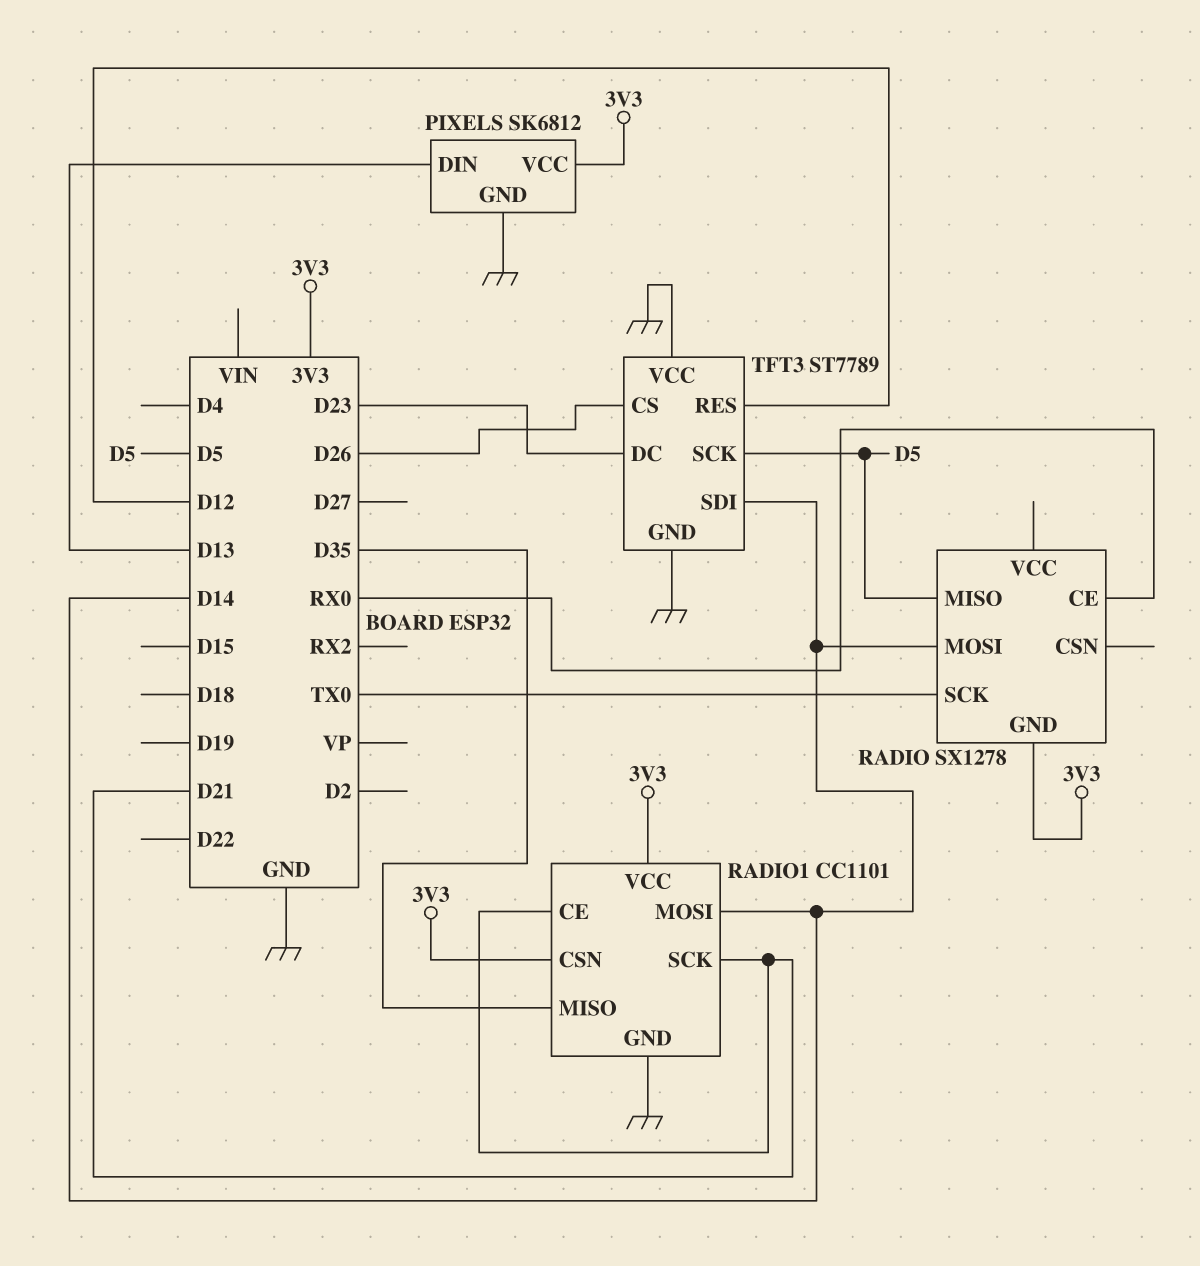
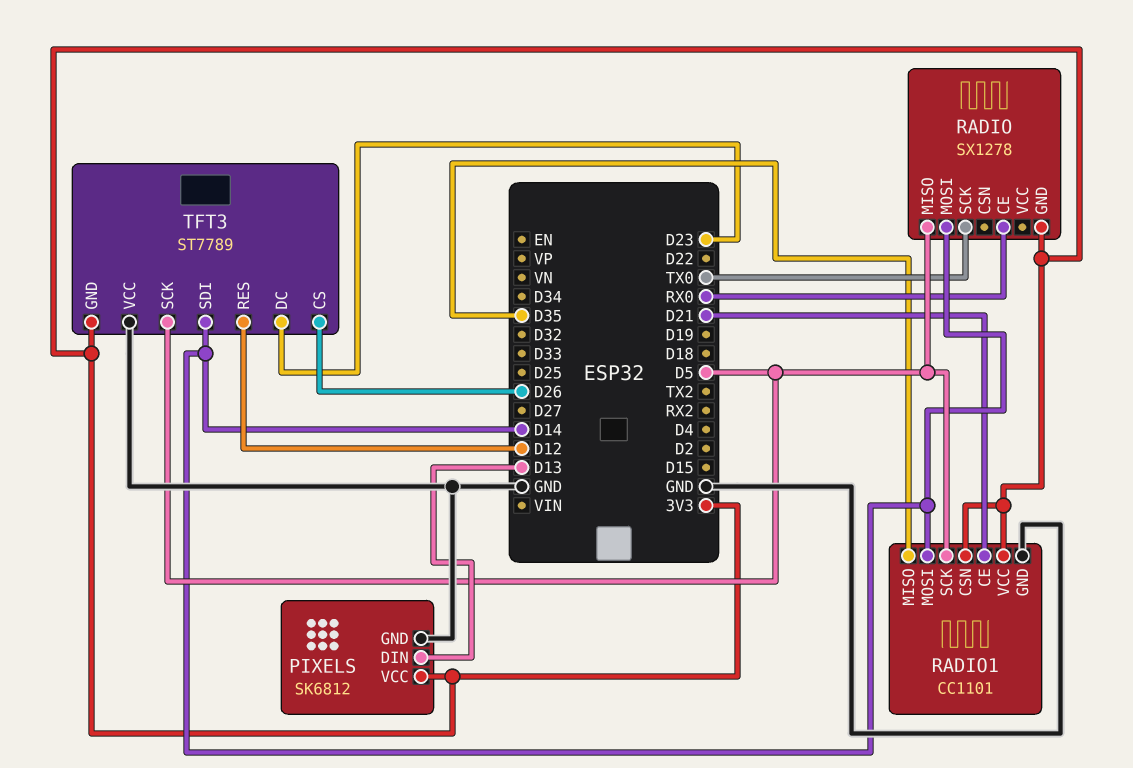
RADIO1 pin SCK: D21 -> D5
TFT3 pin GND: GND -> 3V3

